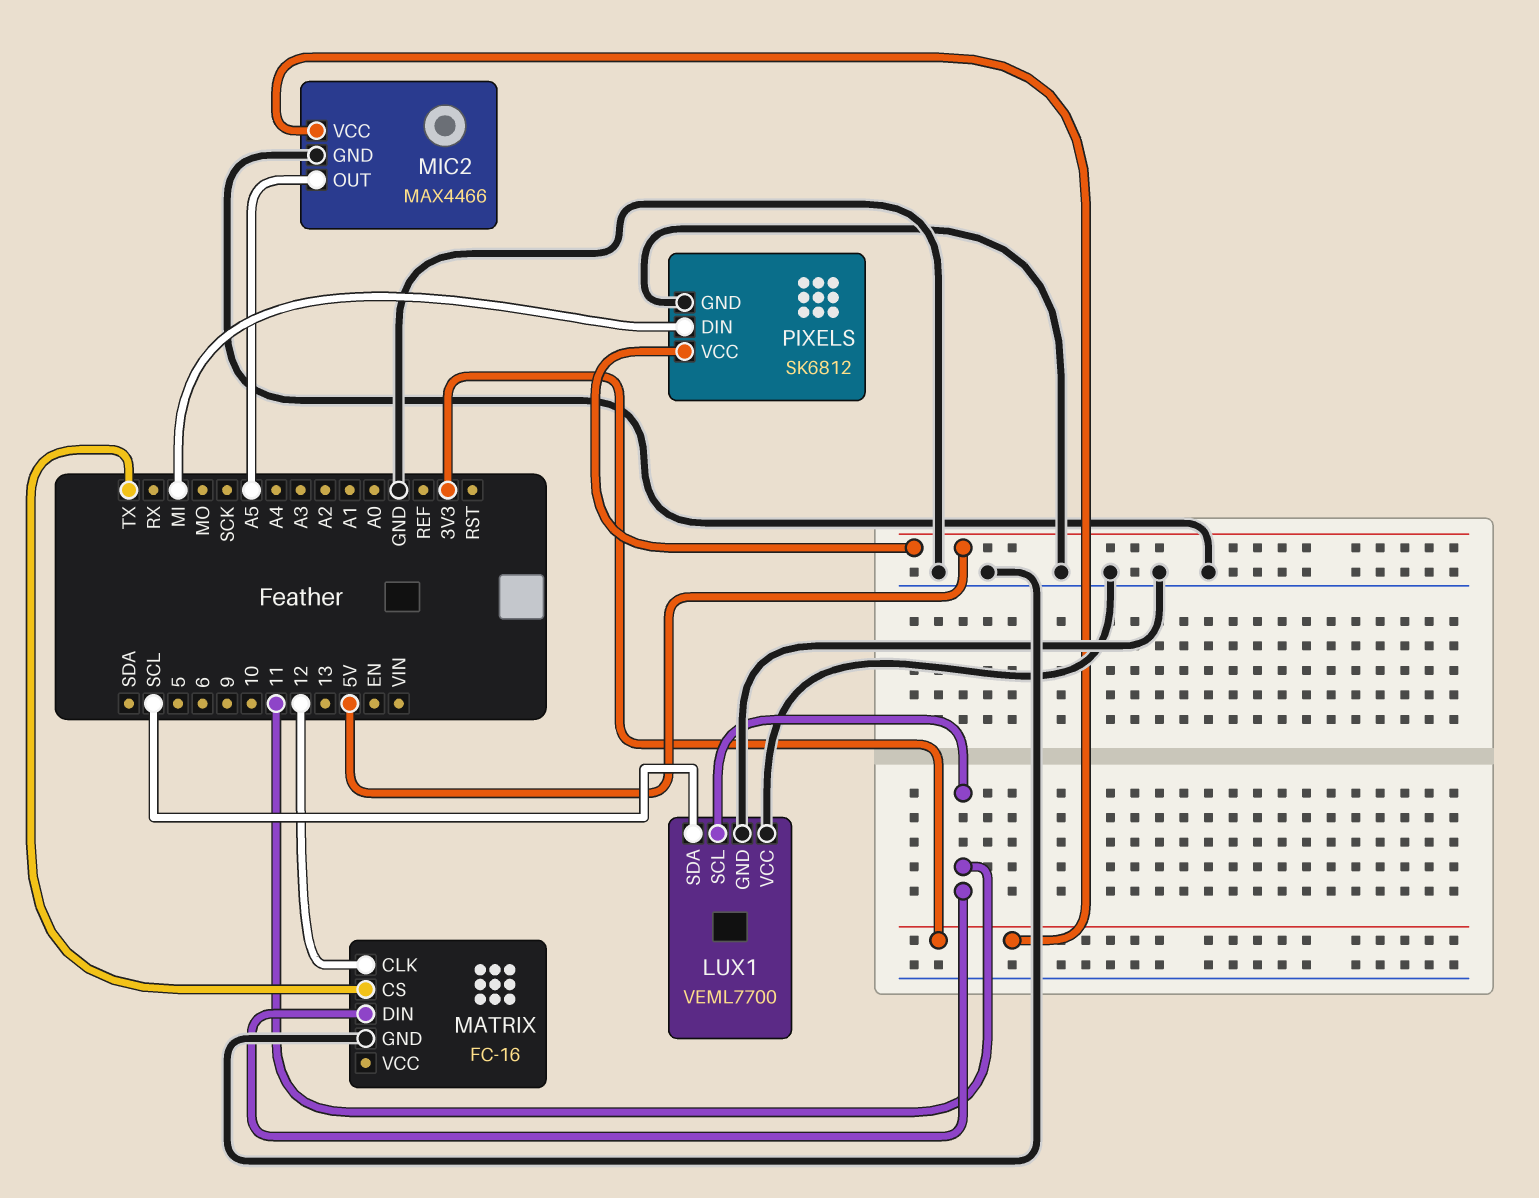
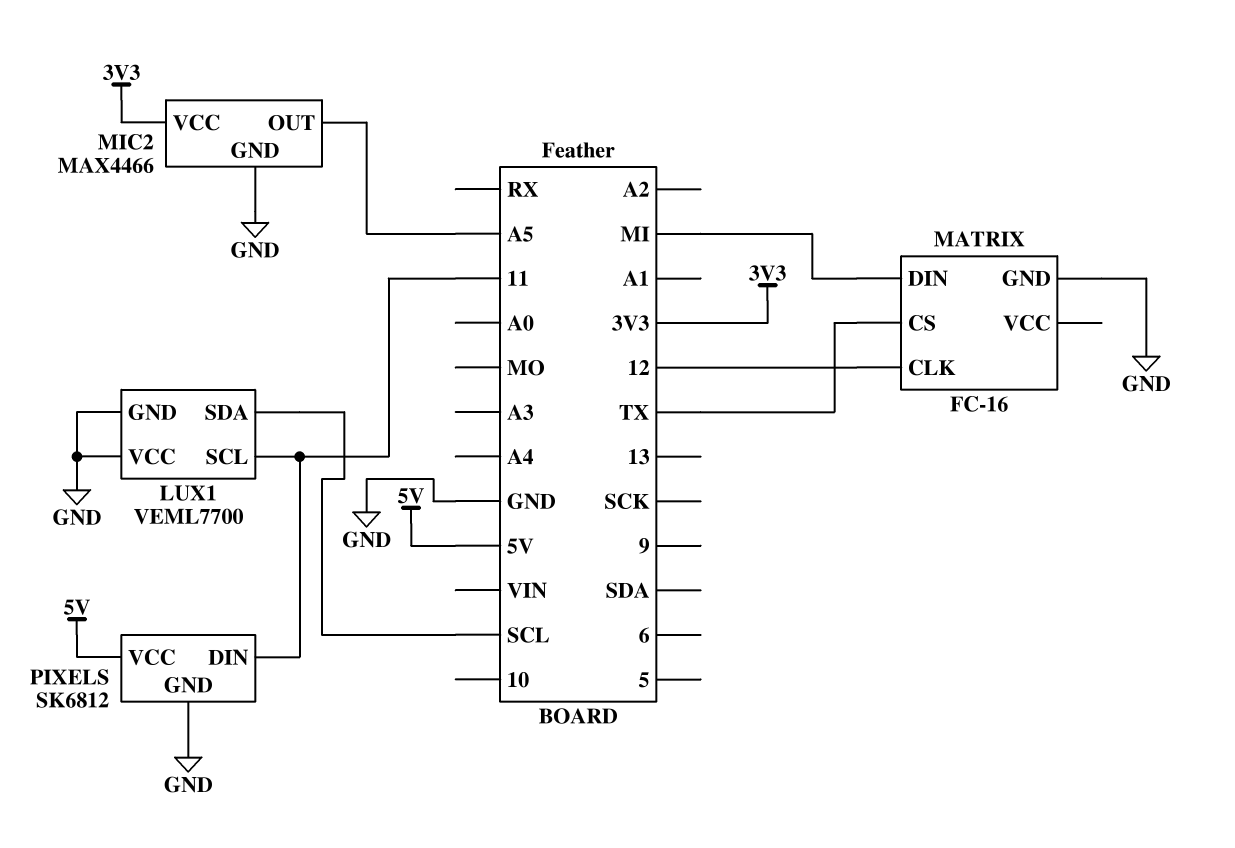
MATRIX pin DIN: 11 -> MI
PIXELS pin DIN: MI -> 11

